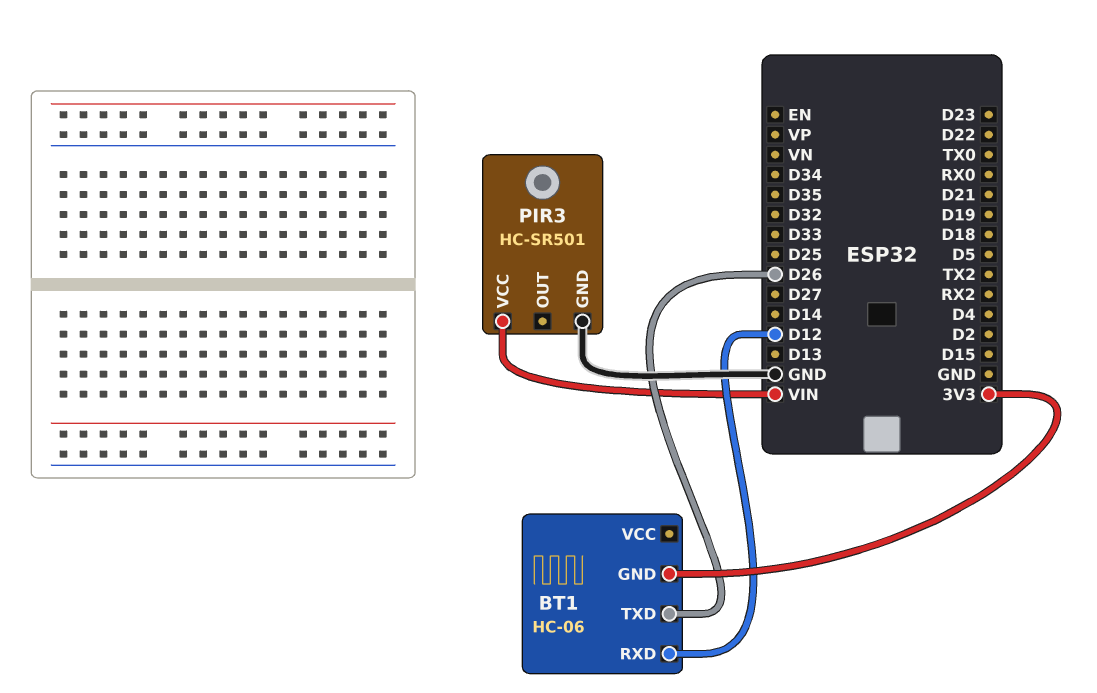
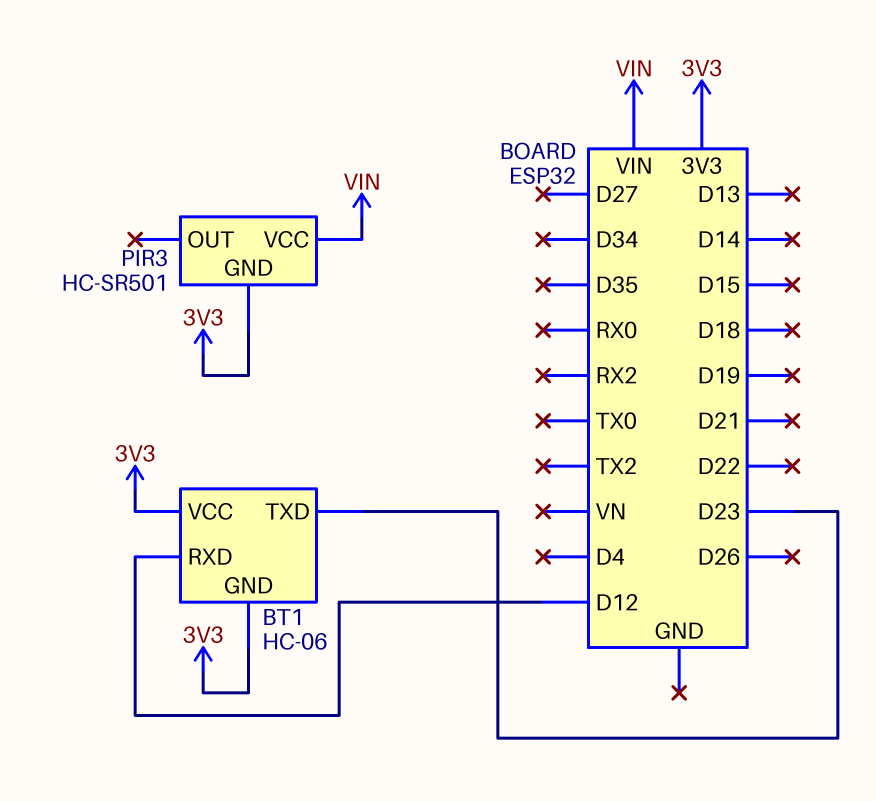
BT1 pin TXD: D26 -> D23
BT1 pin VCC: none -> 3V3
PIR3 pin GND: GND -> 3V3

